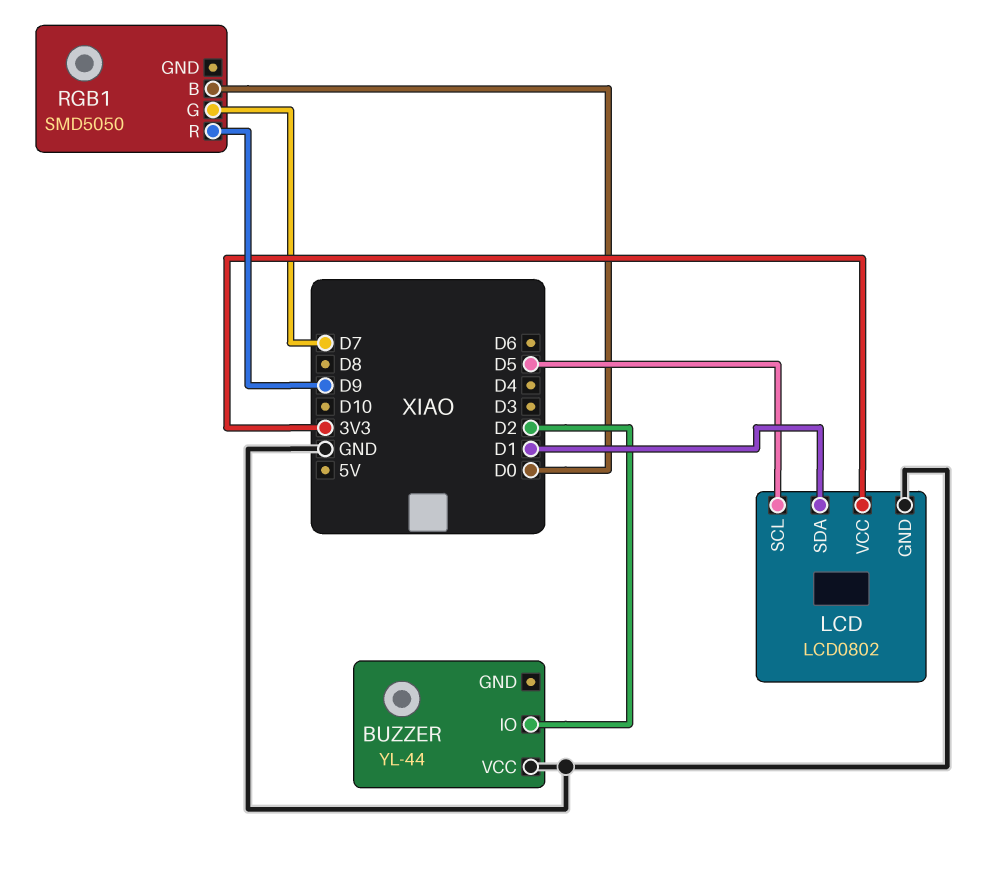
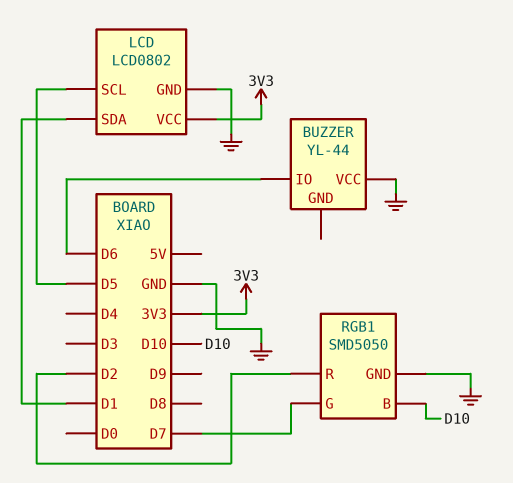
BUZZER pin IO: D2 -> D6
RGB1 pin B: D0 -> D10
RGB1 pin GND: none -> GND
RGB1 pin R: D9 -> D2

